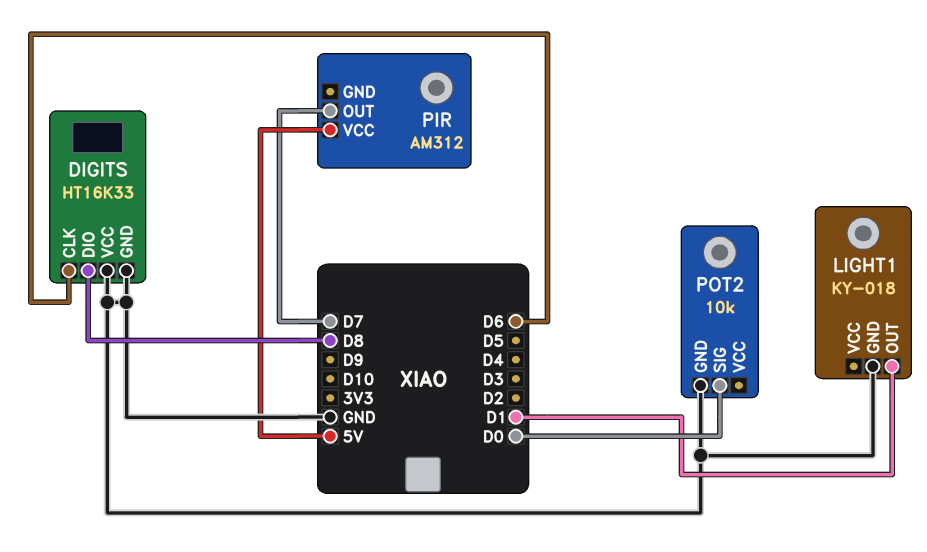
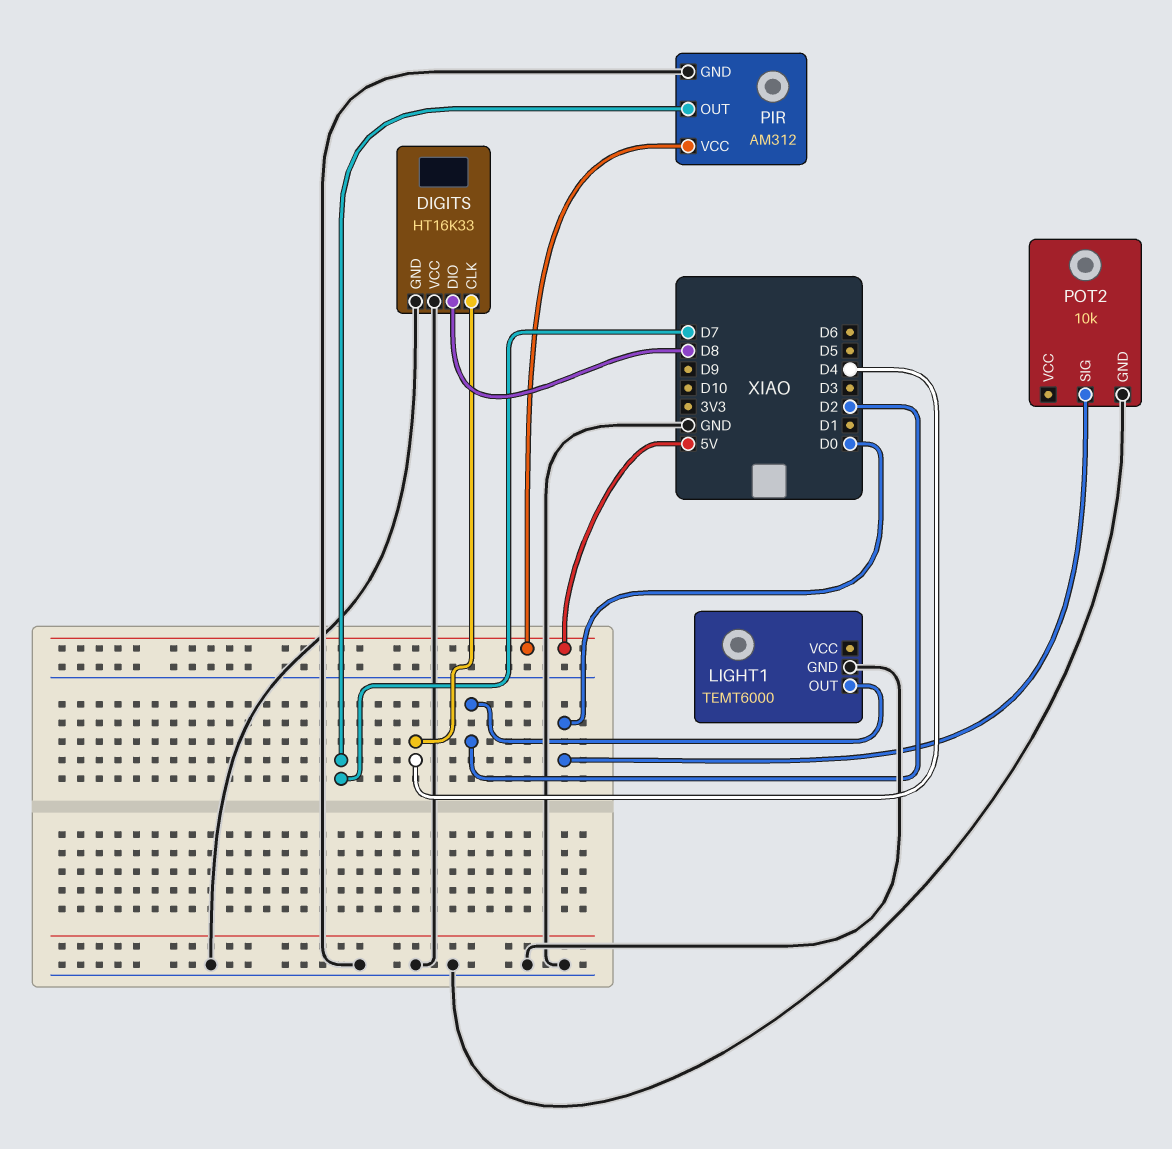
DIGITS pin CLK: D6 -> D4
LIGHT1: KY-018 -> TEMT6000
LIGHT1 pin OUT: D1 -> D2
PIR pin GND: none -> GND

